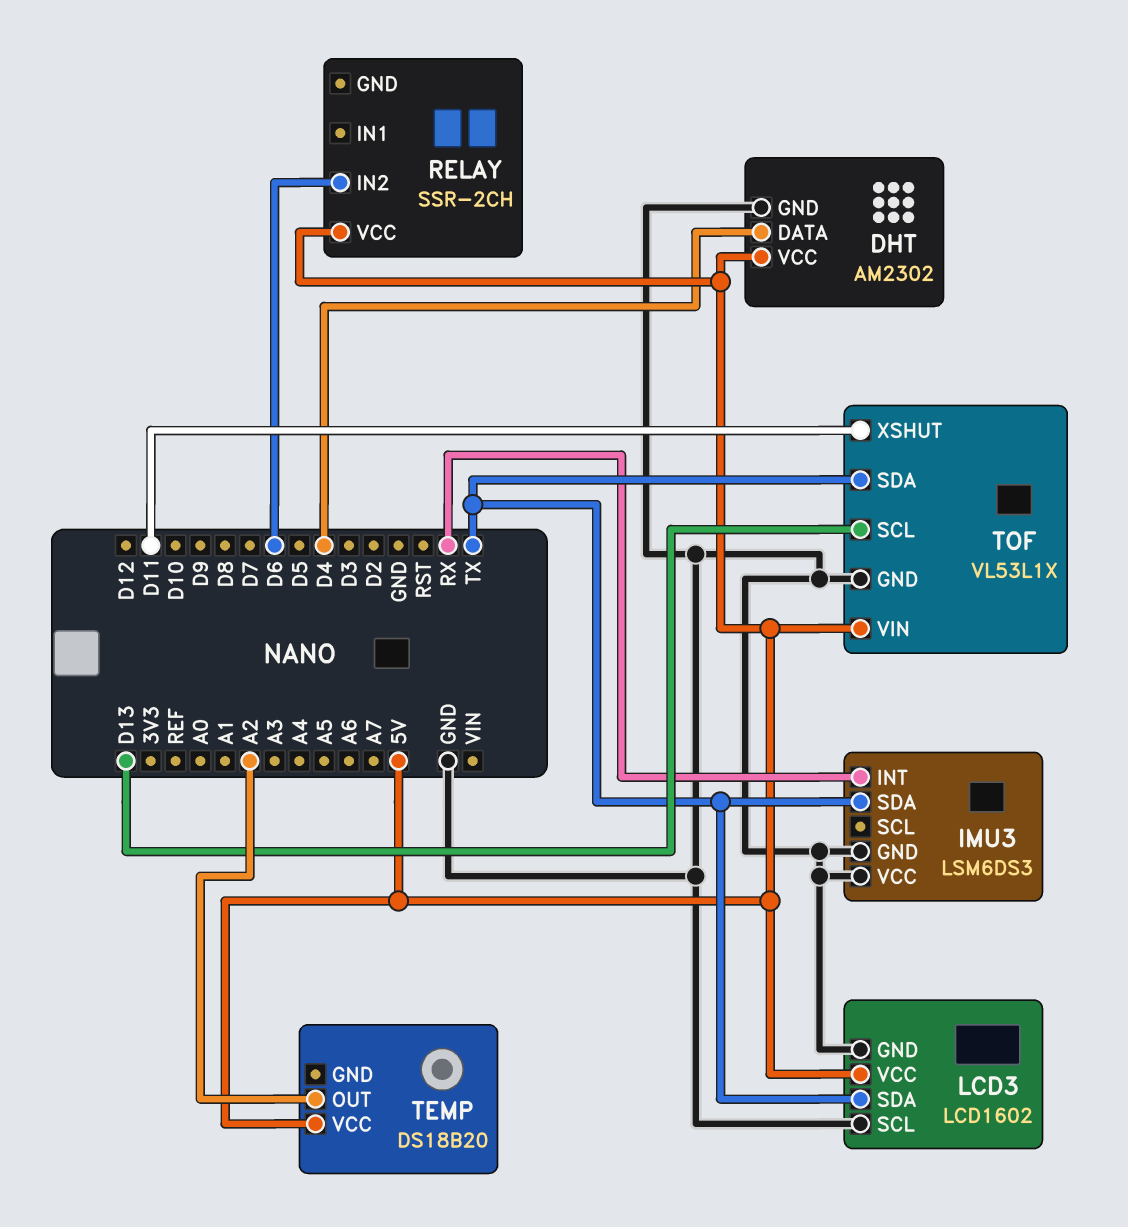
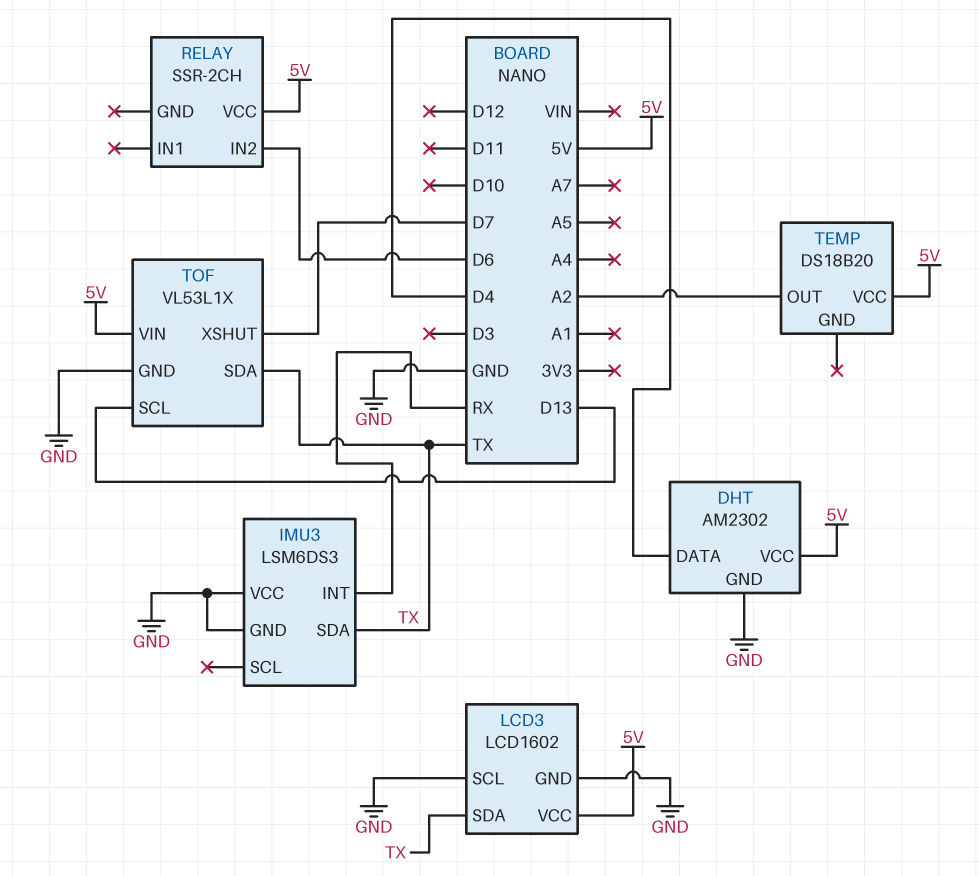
TOF pin XSHUT: D11 -> D7

